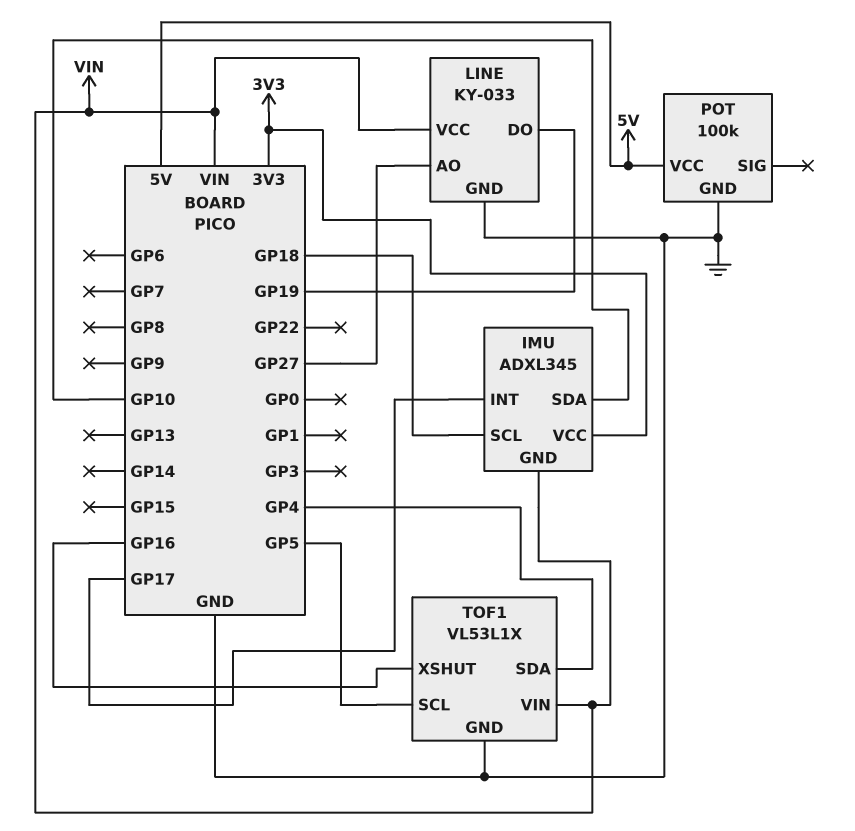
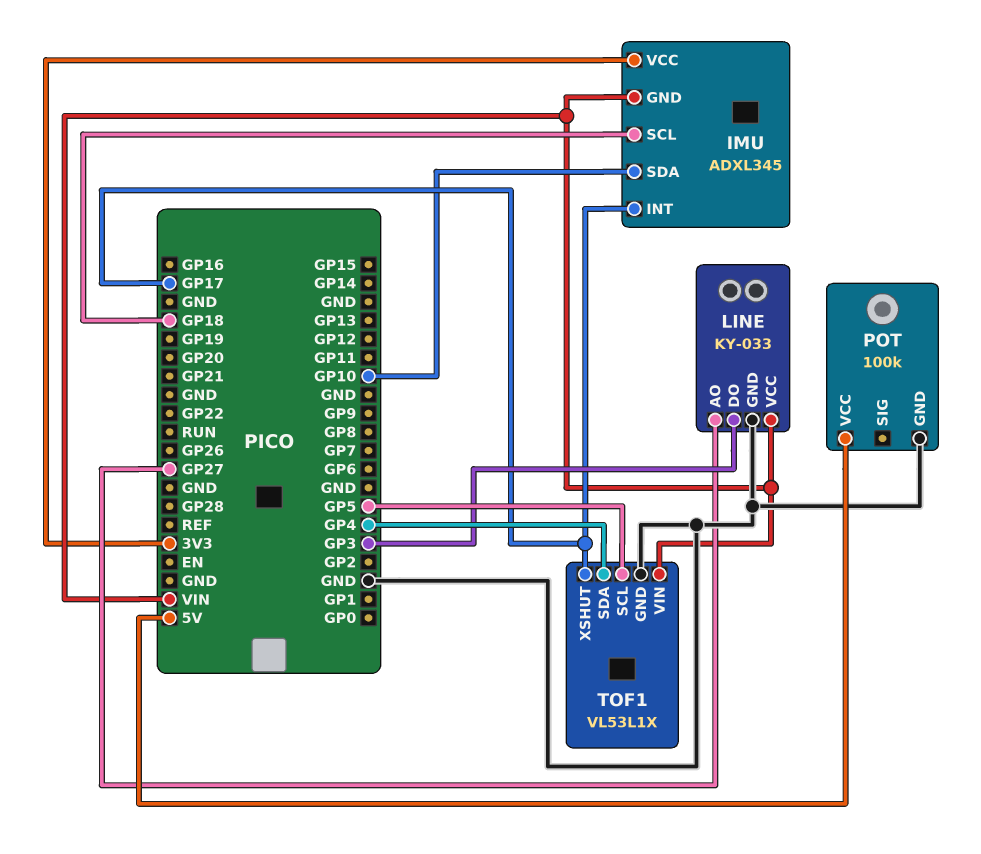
LINE pin DO: GP19 -> GP3
TOF1 pin XSHUT: GP16 -> GP17

